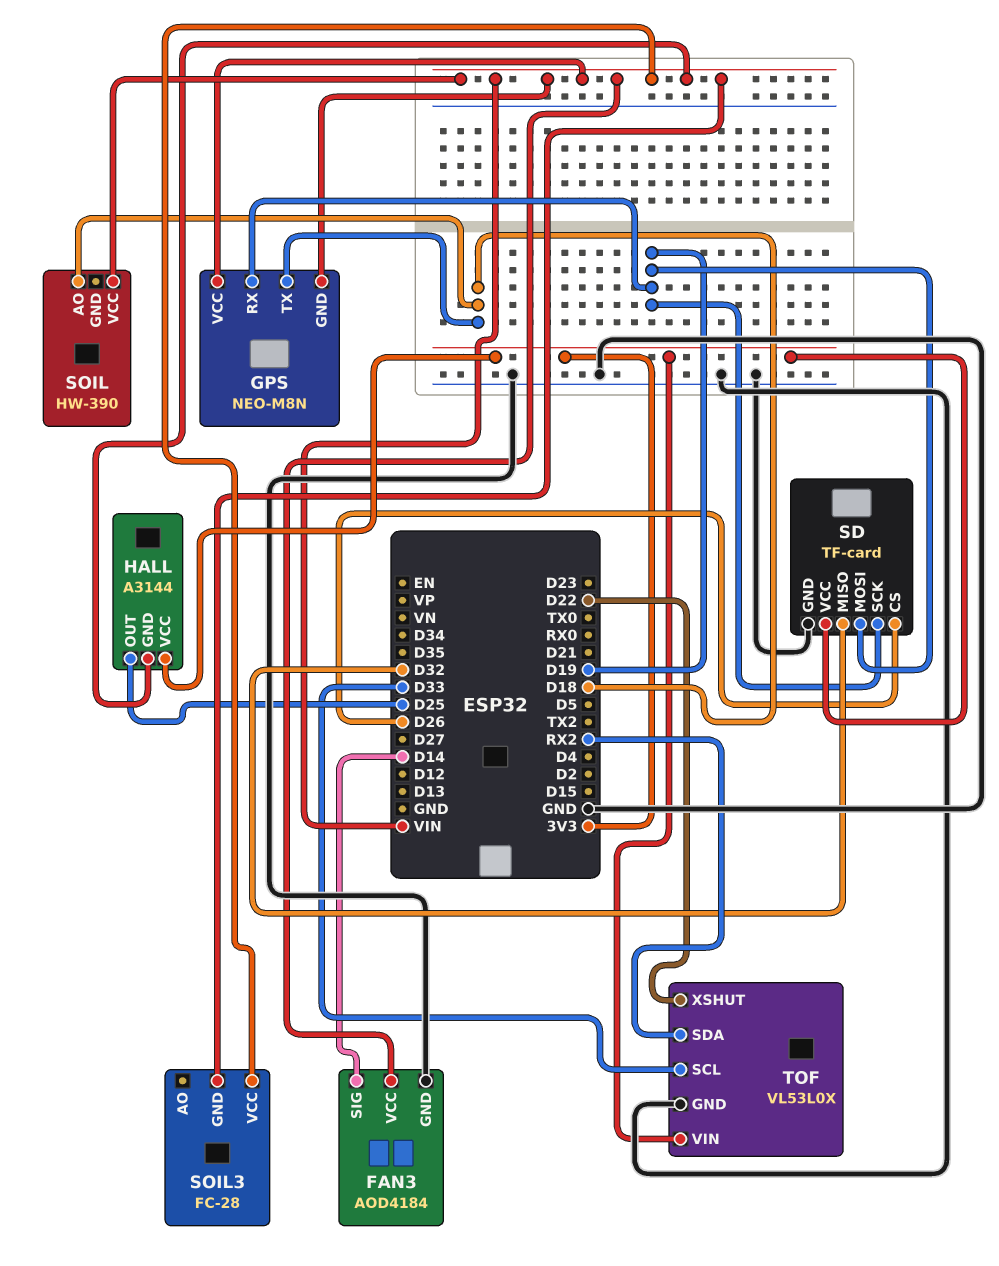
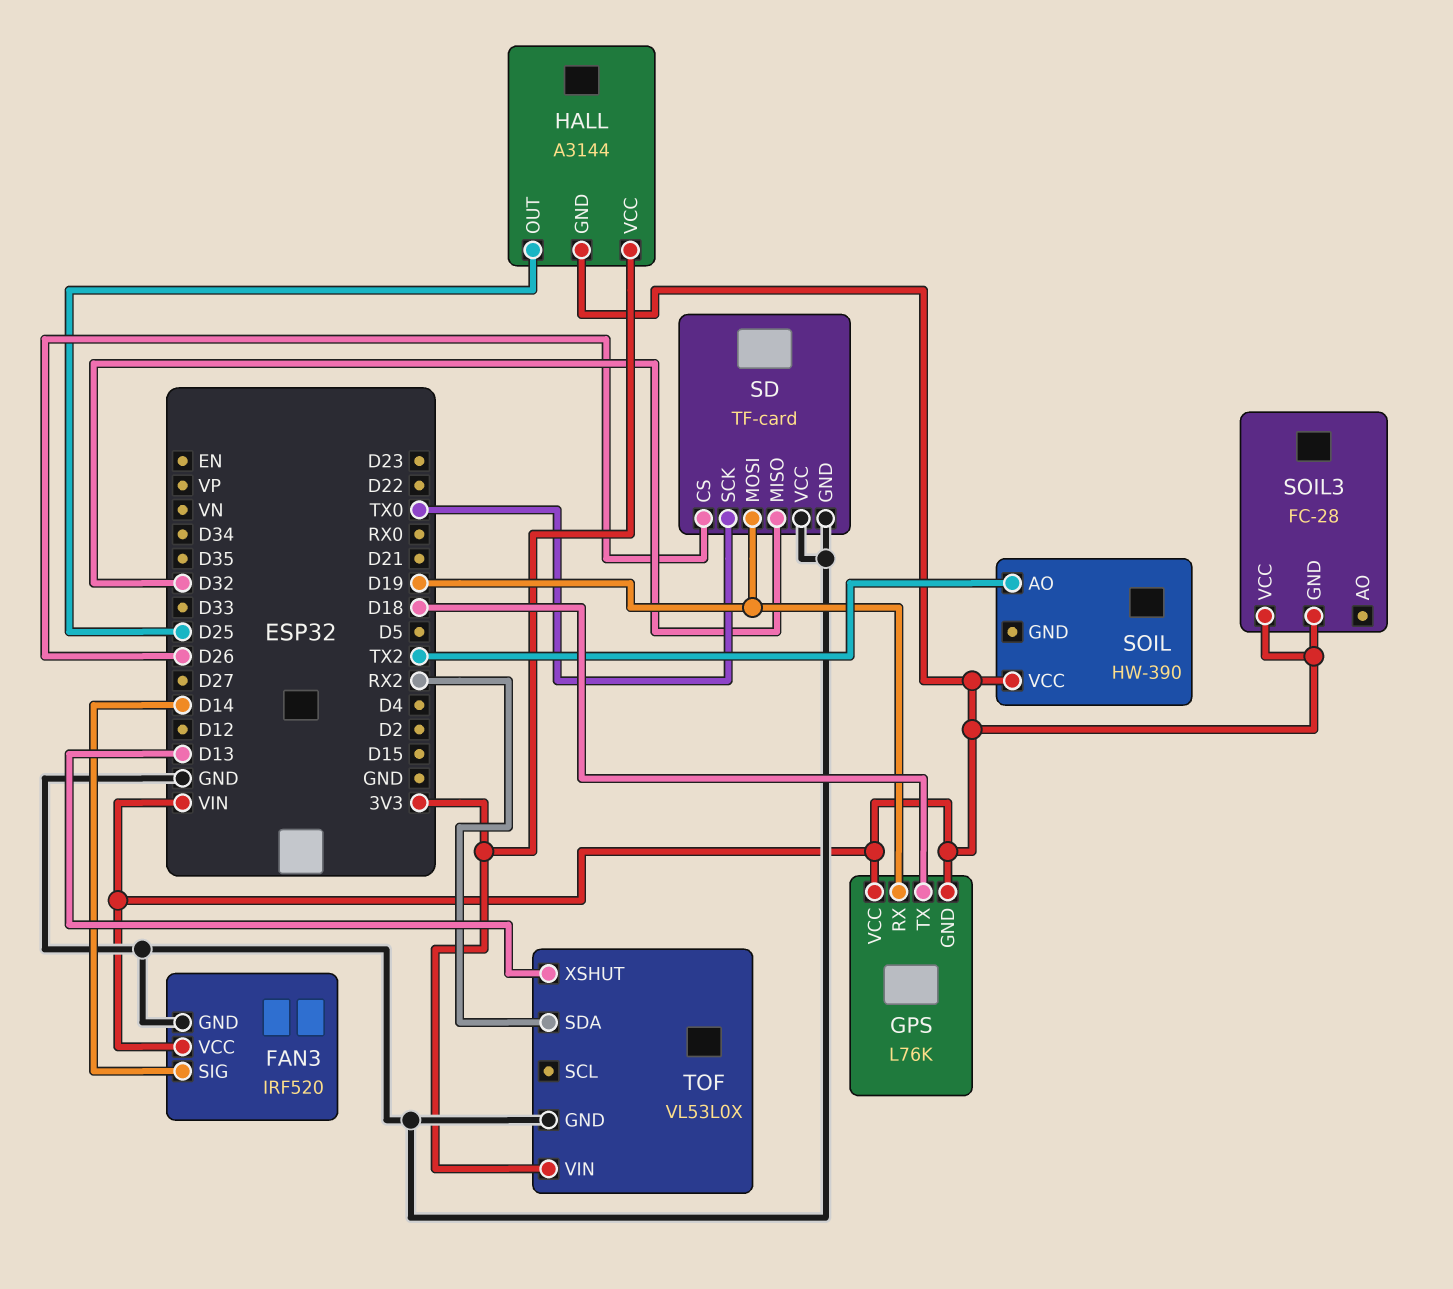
FAN3: AOD4184 -> IRF520
GPS: NEO-M8N -> L76K
SD pin SCK: D19 -> TX0
SD pin VCC: 3V3 -> GND
SOIL pin AO: D18 -> TX2
TOF pin SCL: D33 -> none
TOF pin XSHUT: D22 -> D13

